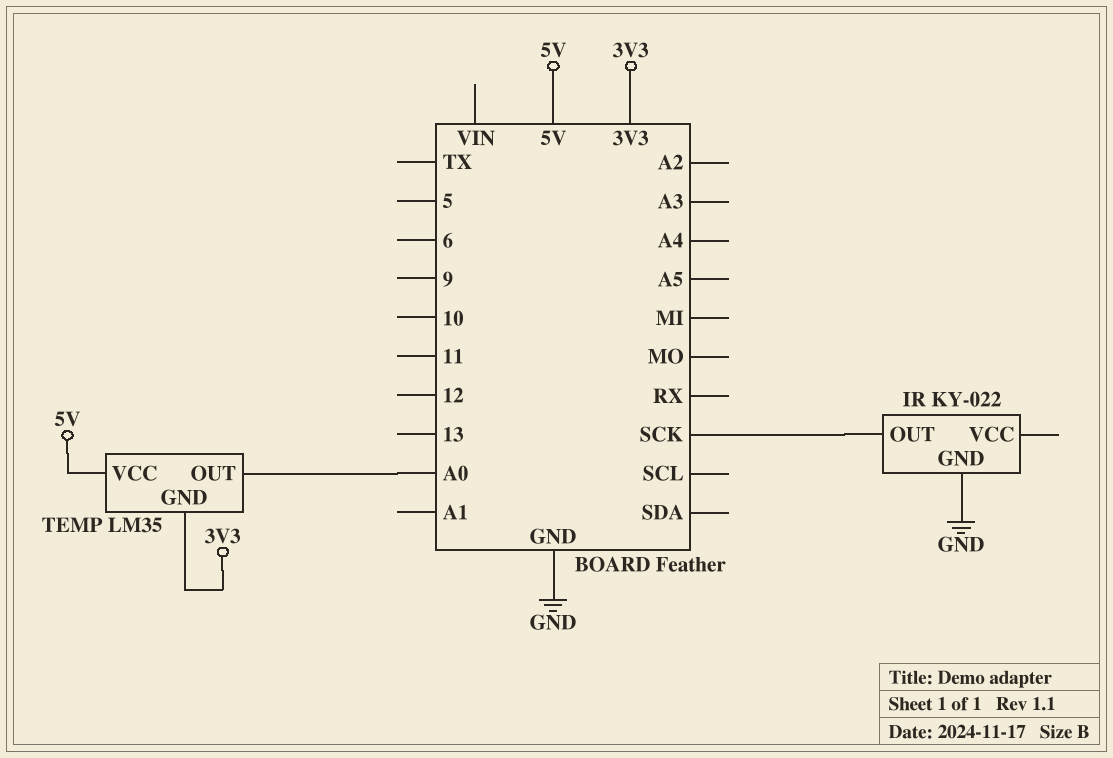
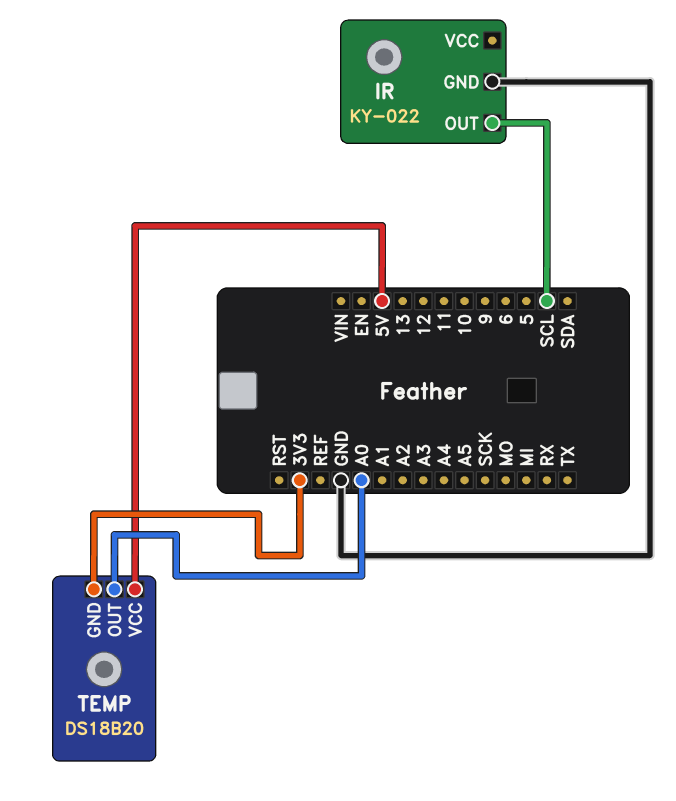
IR pin OUT: SCK -> SCL
TEMP: LM35 -> DS18B20

